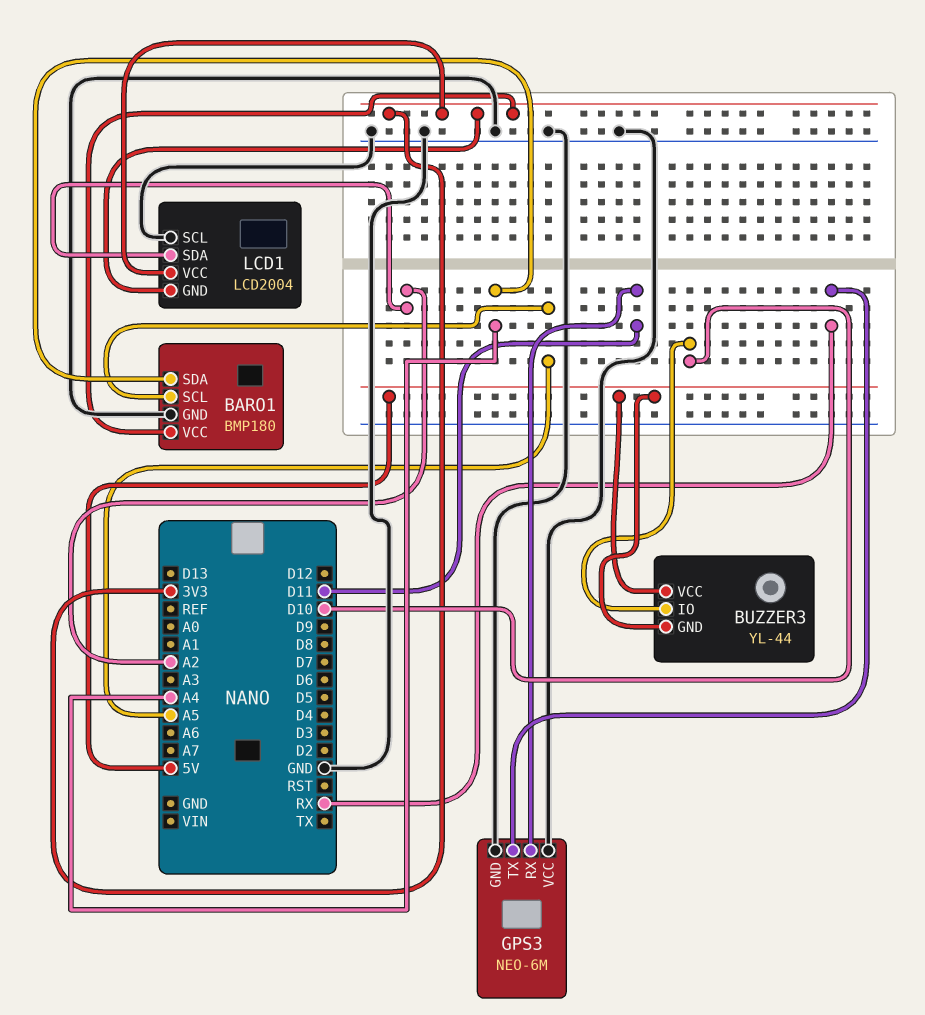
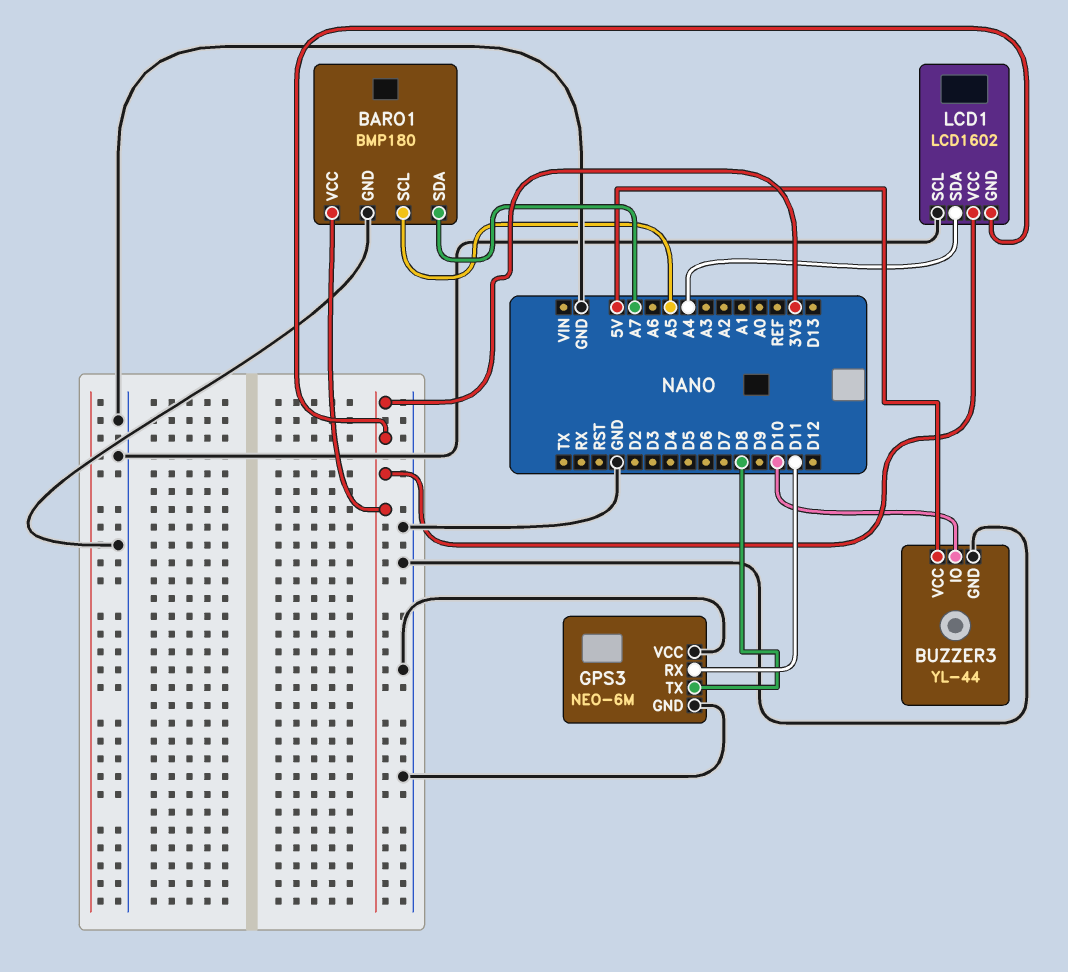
BARO1 pin SDA: A4 -> A7
BUZZER3 pin GND: 5V -> GND
GPS3 pin TX: RX -> D8
LCD1: LCD2004 -> LCD1602
LCD1 pin SDA: A2 -> A4

